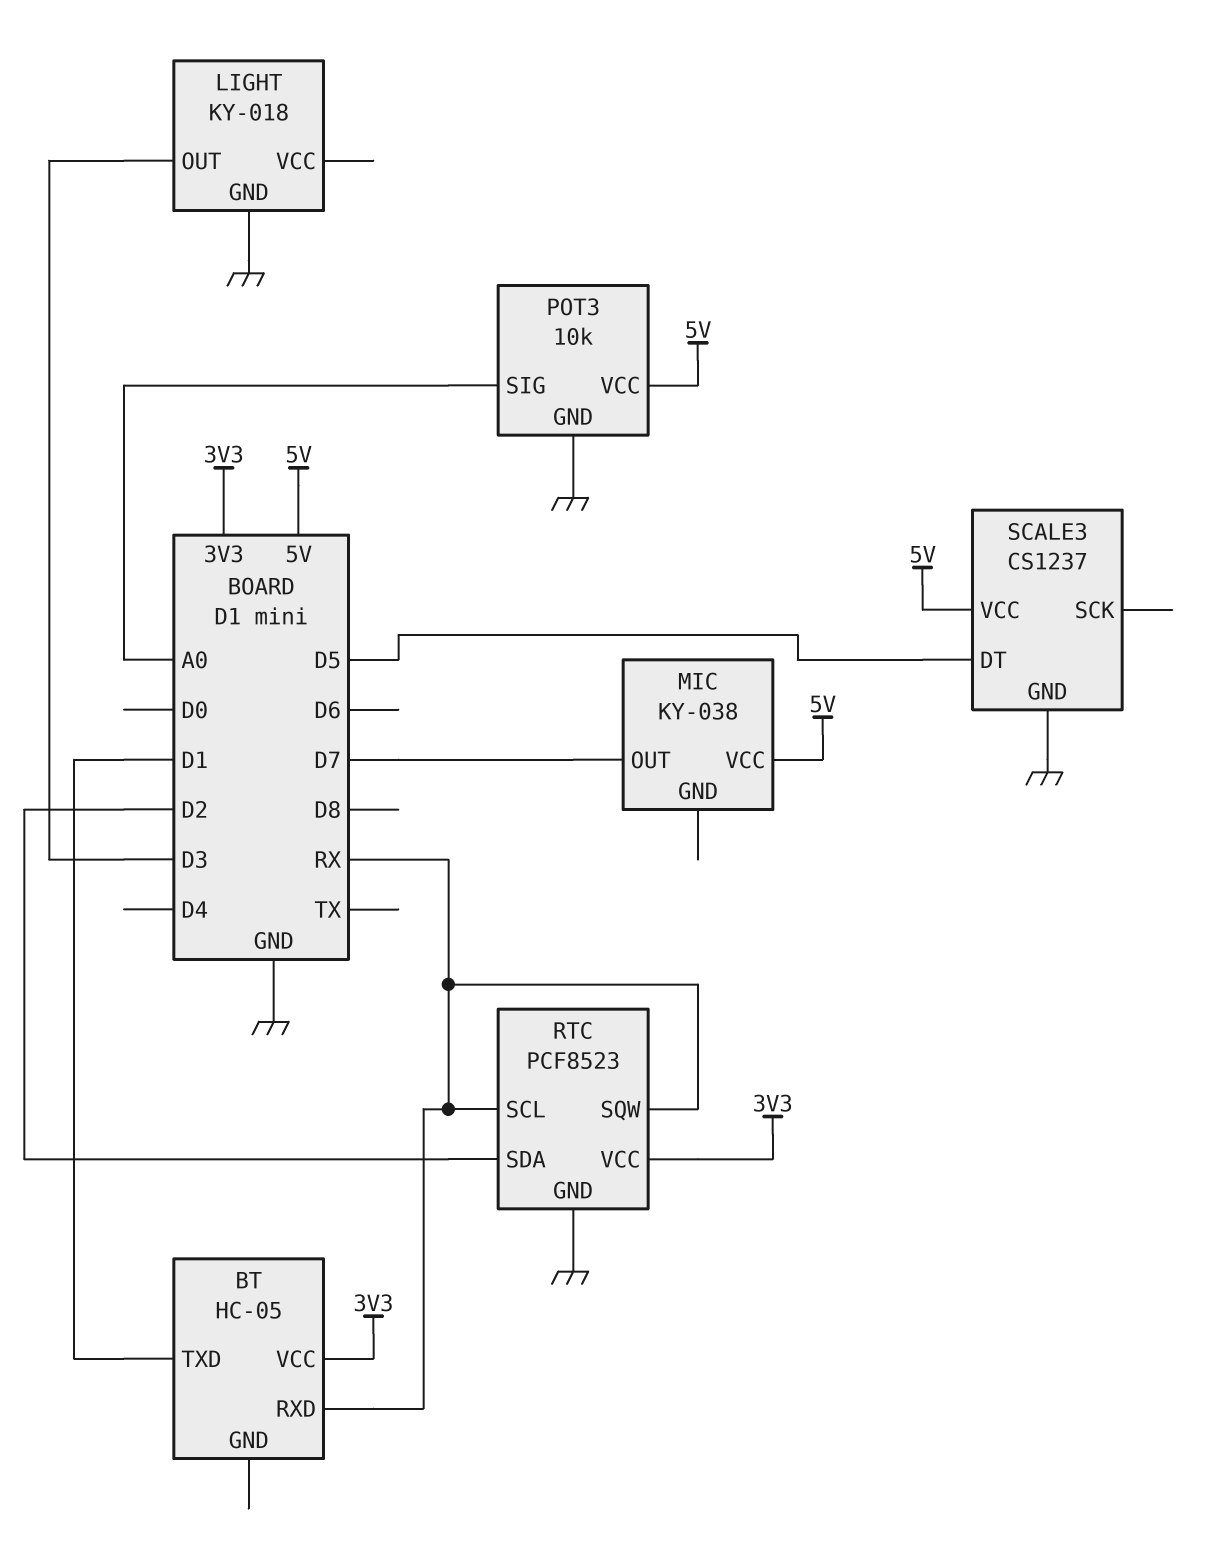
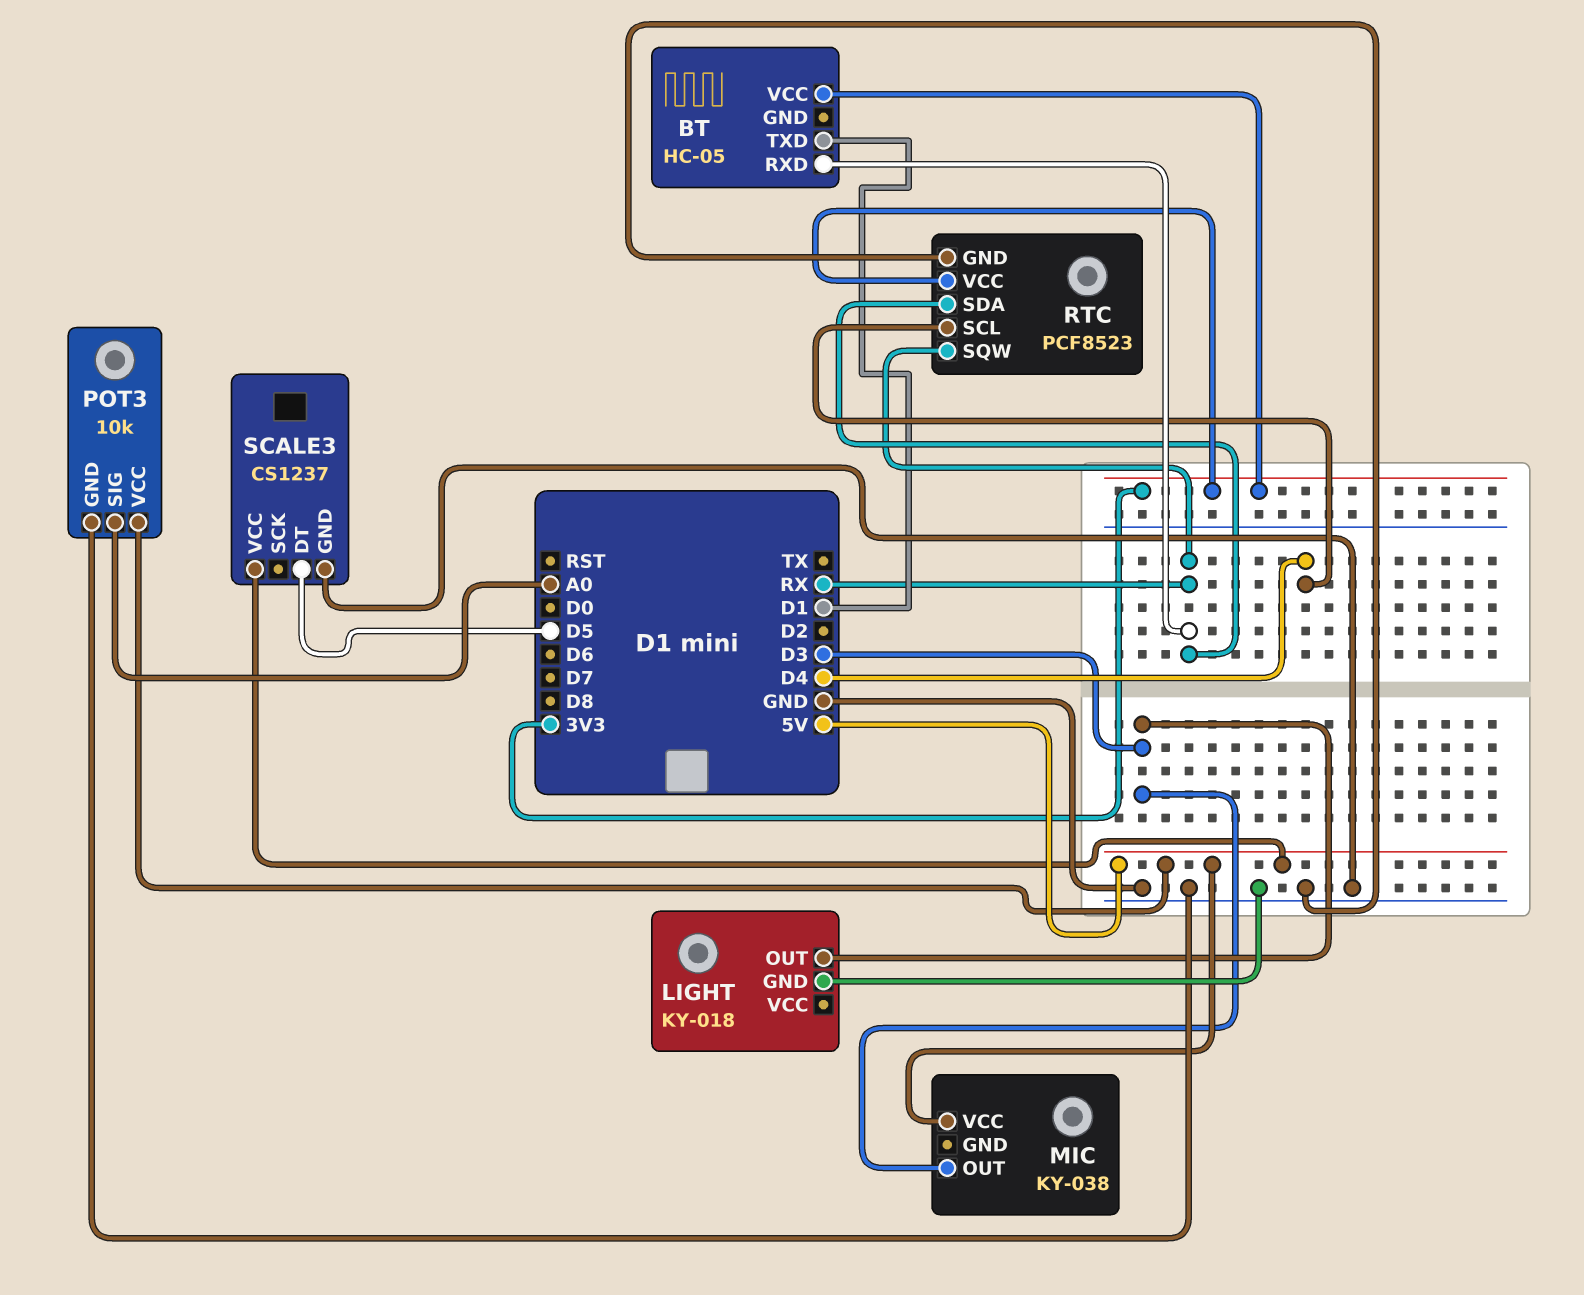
MIC pin OUT: D7 -> D3
RTC pin SCL: RX -> D4
RTC pin SDA: D2 -> RX

